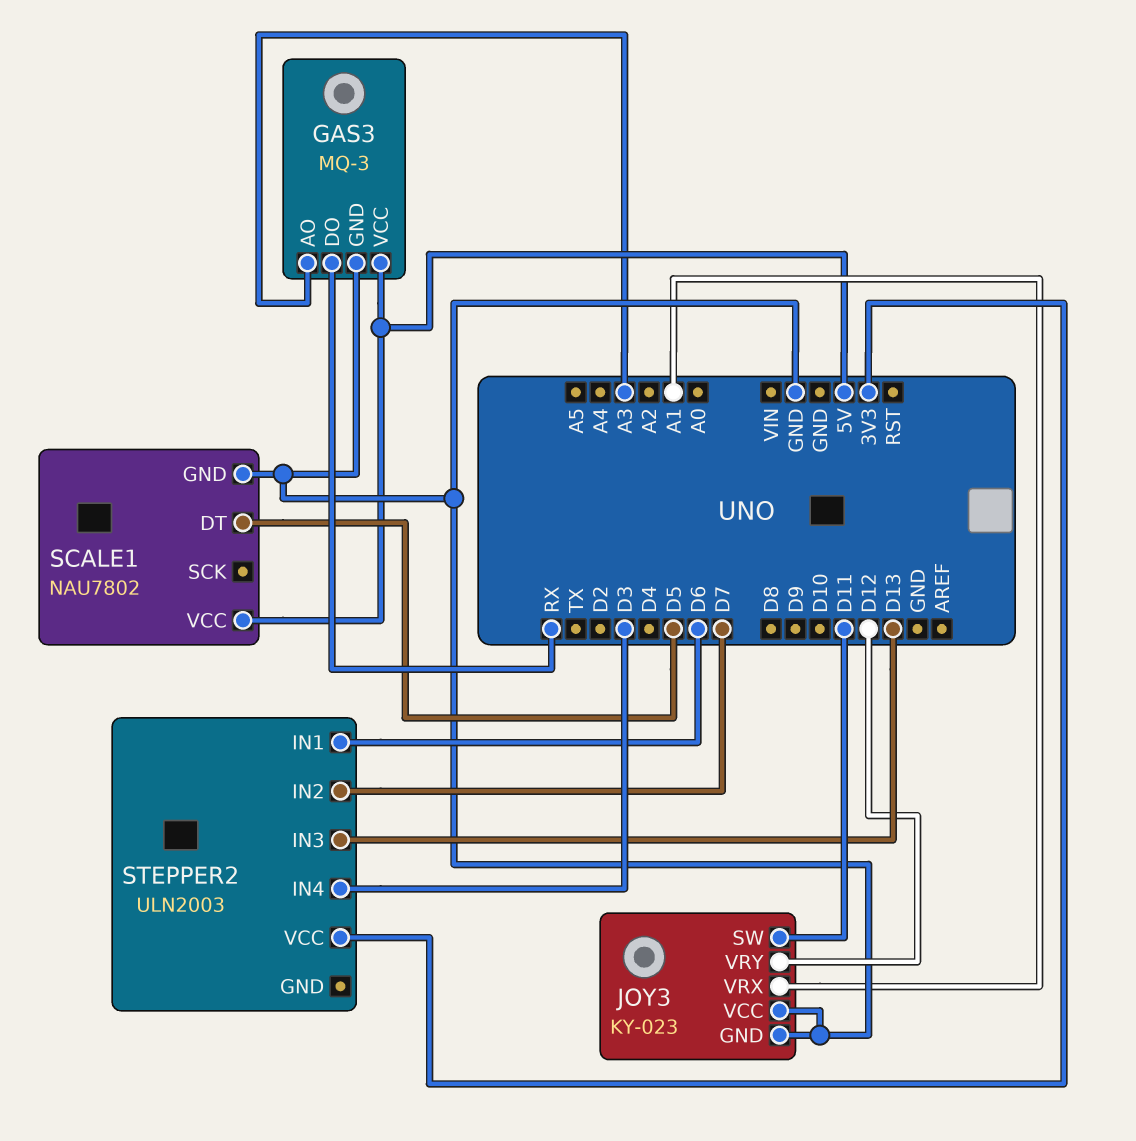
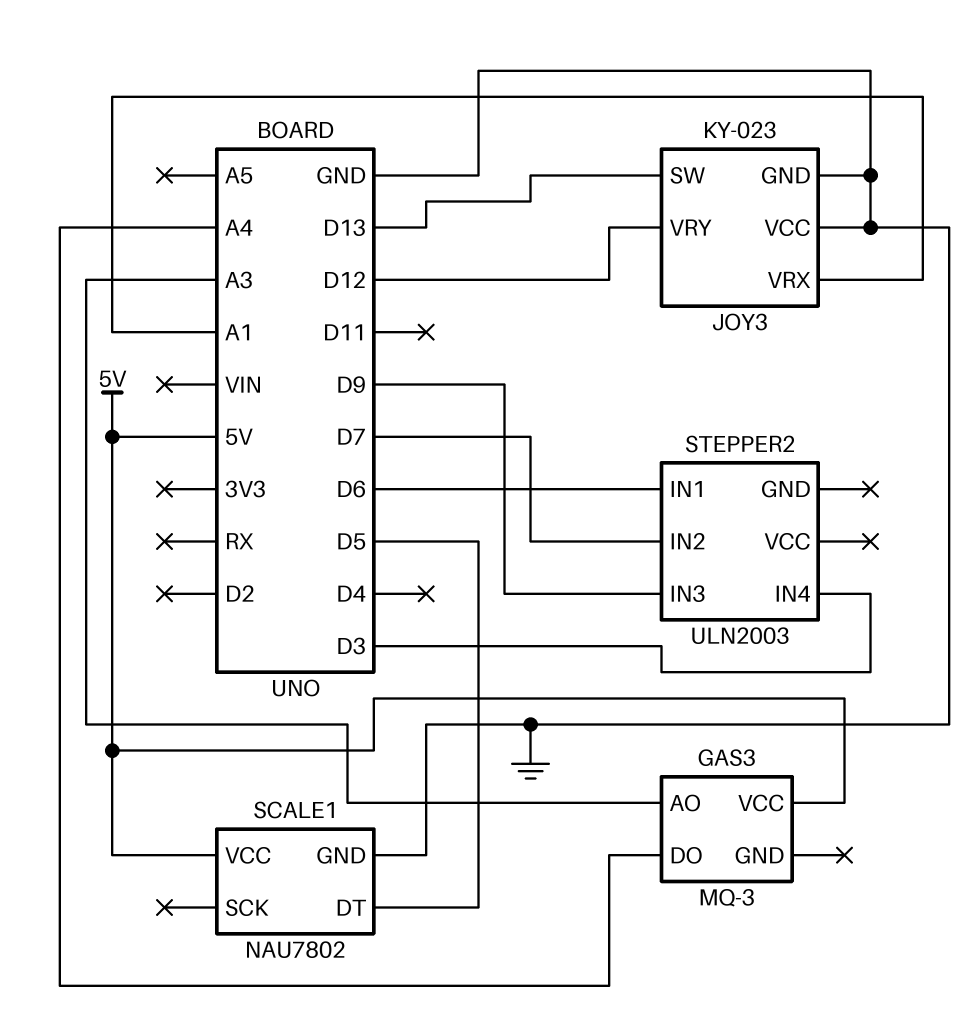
GAS3 pin DO: RX -> A4
GAS3 pin GND: GND -> none
JOY3 pin SW: D11 -> D13
STEPPER2 pin IN3: D13 -> D9
STEPPER2 pin VCC: 3V3 -> none

